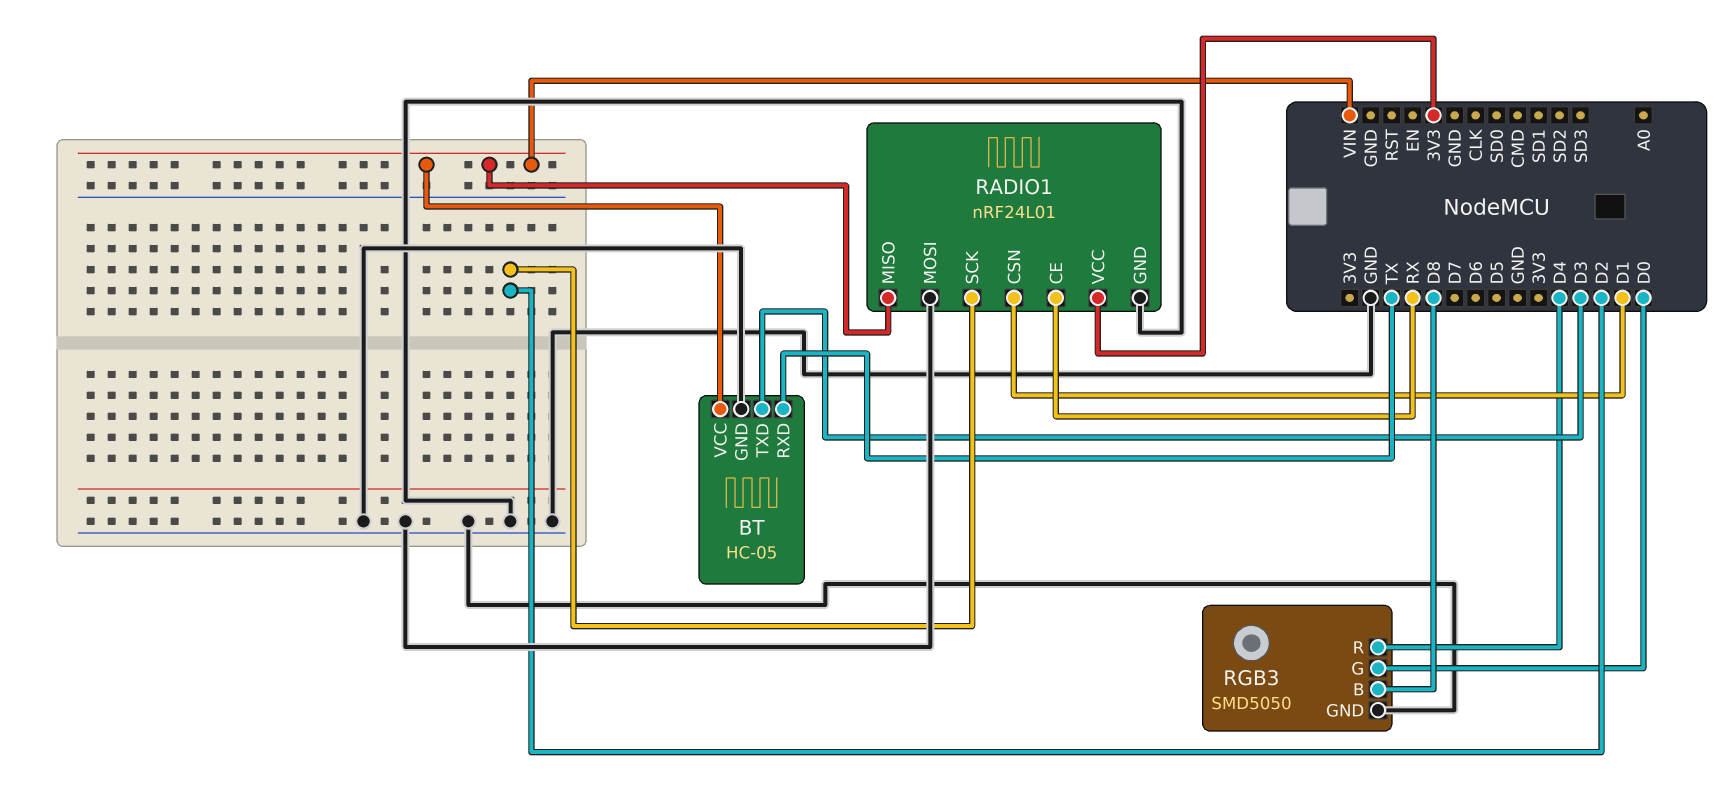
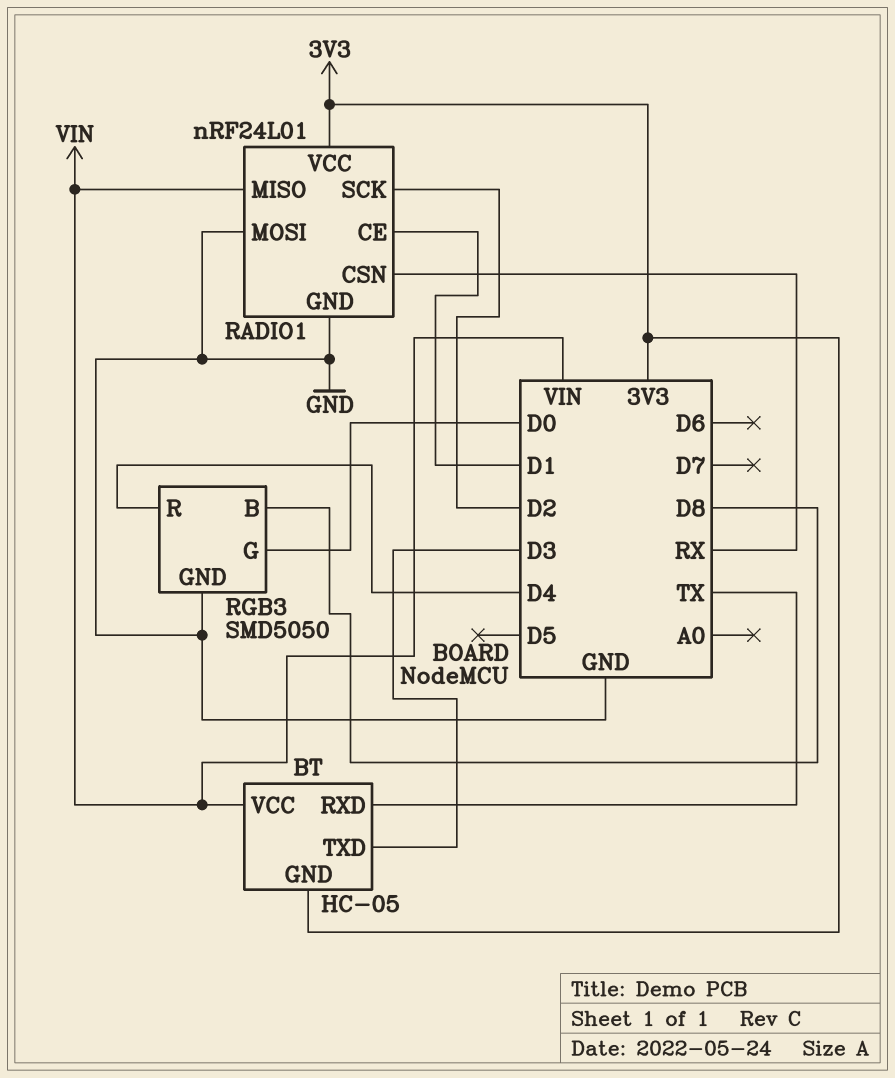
BT pin GND: GND -> 3V3
RADIO1 pin CE: RX -> D1
RADIO1 pin CSN: D1 -> RX

